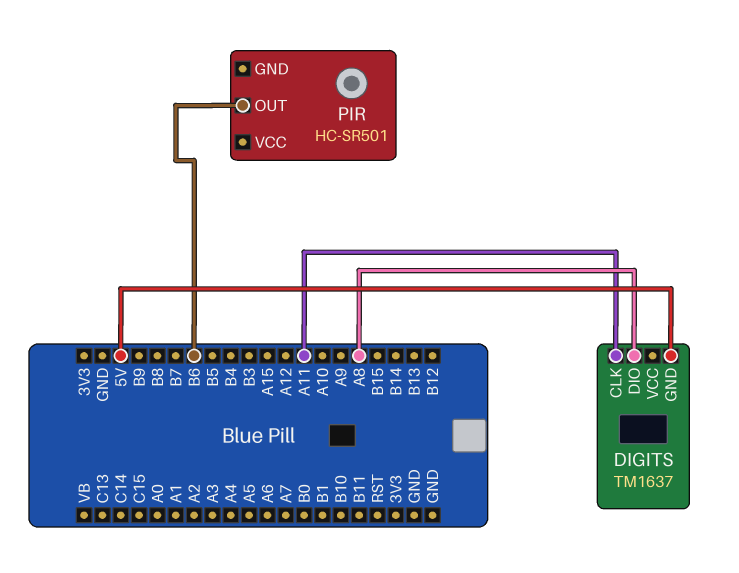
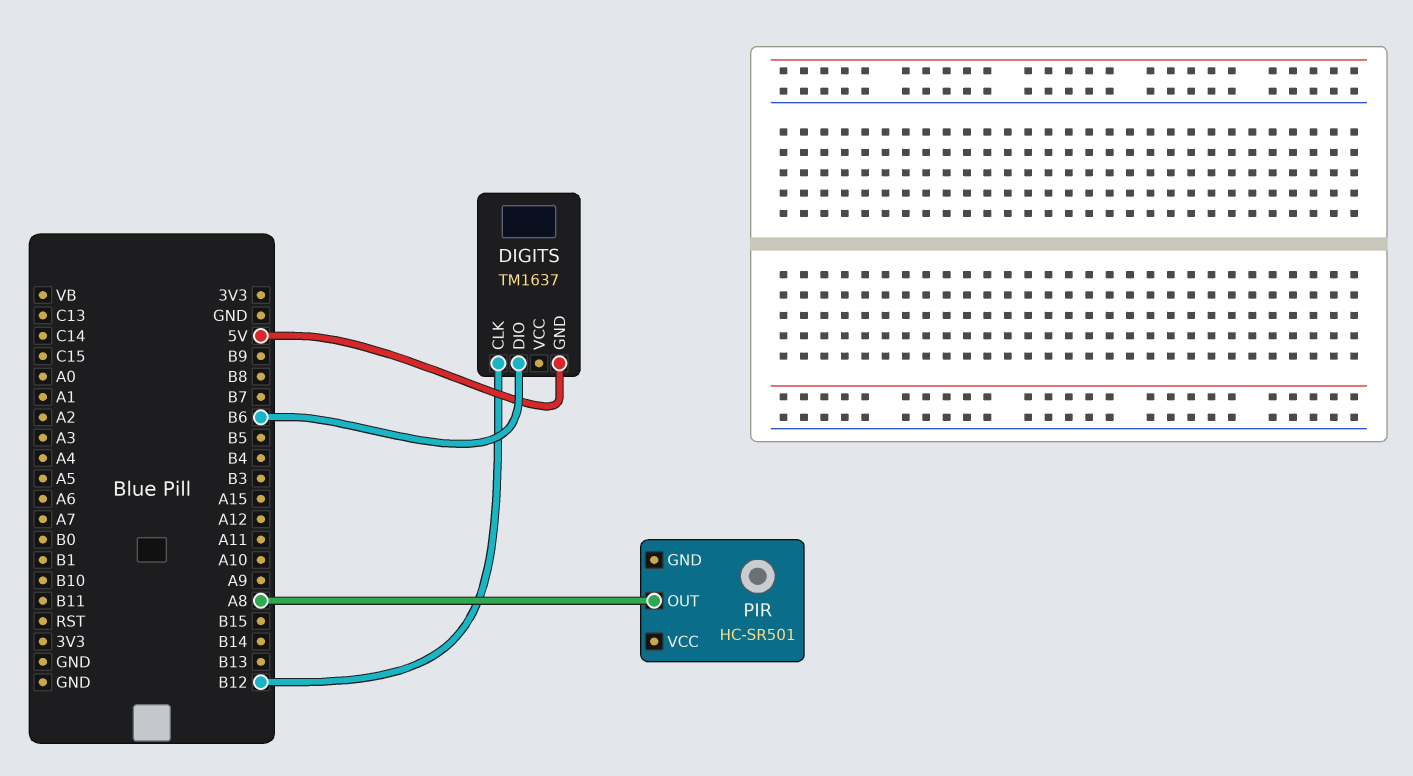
DIGITS pin CLK: A11 -> B12
DIGITS pin DIO: A8 -> B6
PIR pin OUT: B6 -> A8

